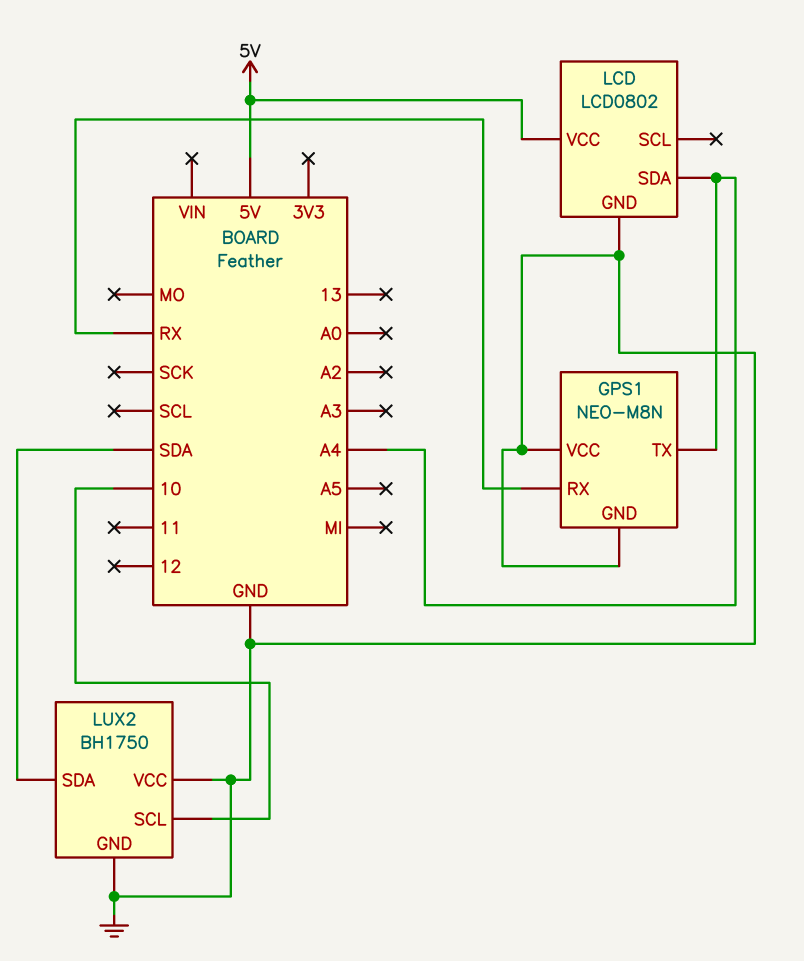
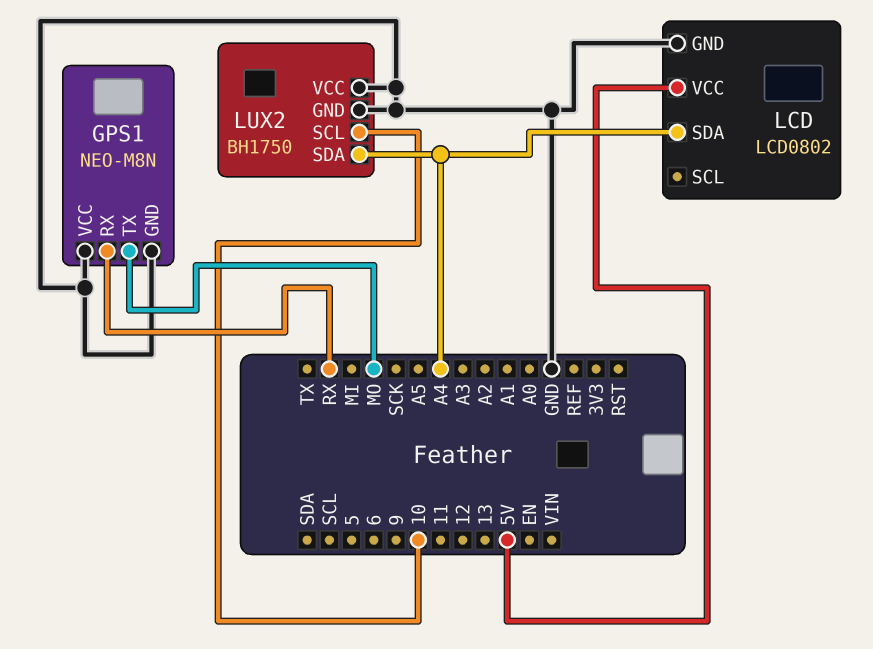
GPS1 pin TX: A4 -> MO
LUX2 pin SDA: SDA -> A4

